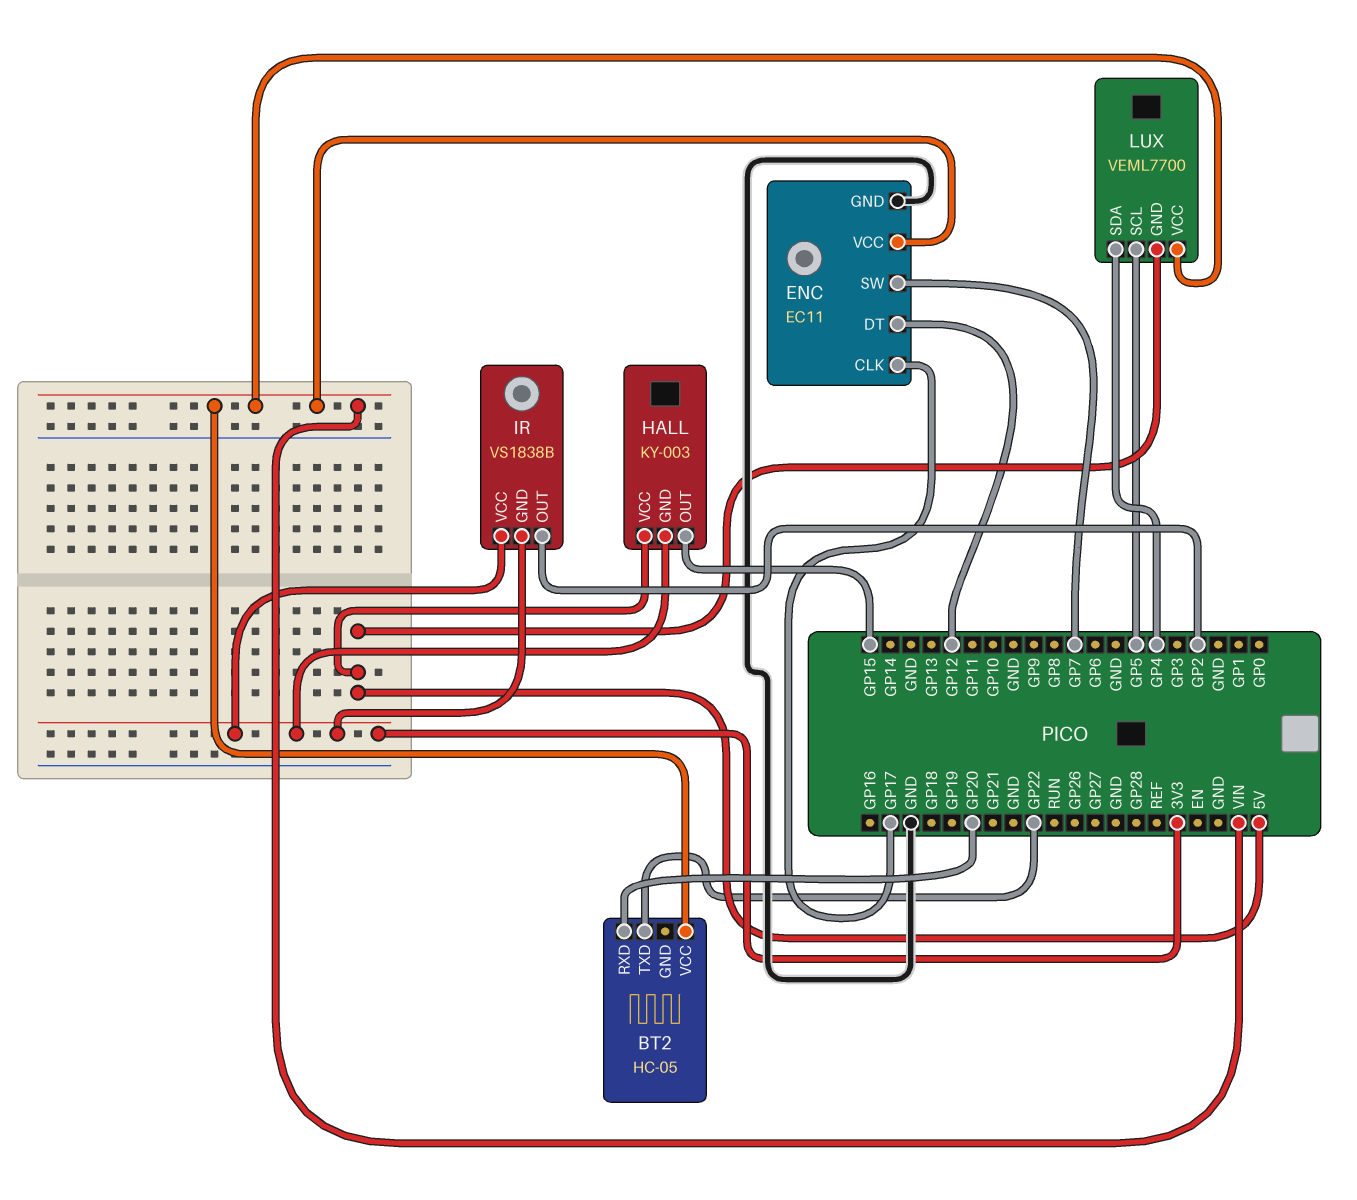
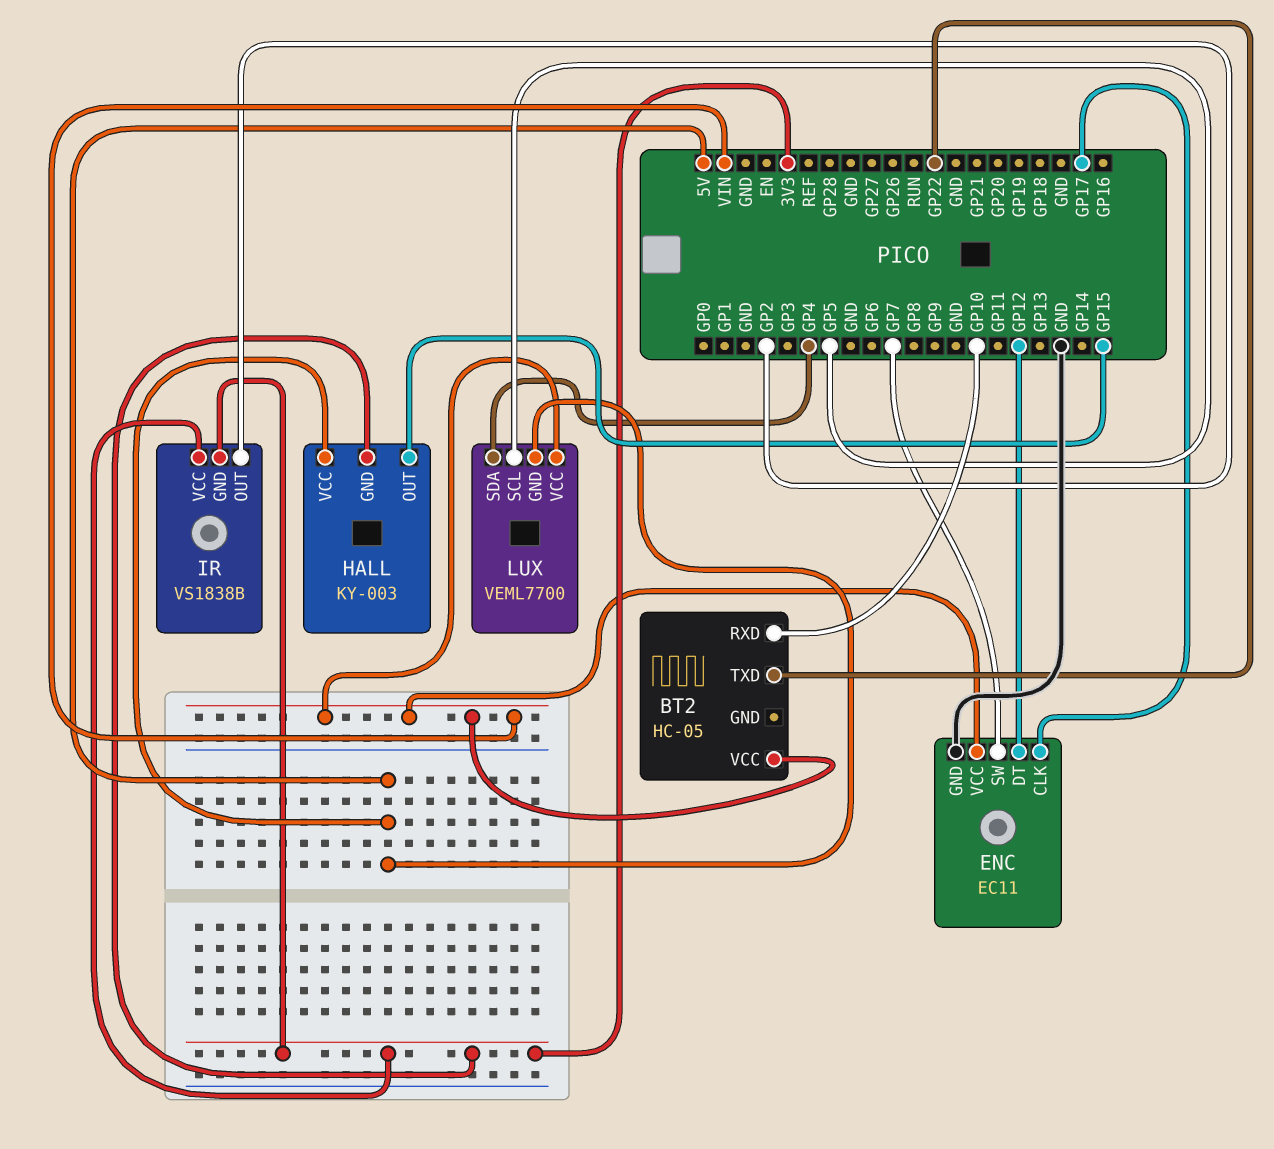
BT2 pin RXD: GP20 -> GP10

